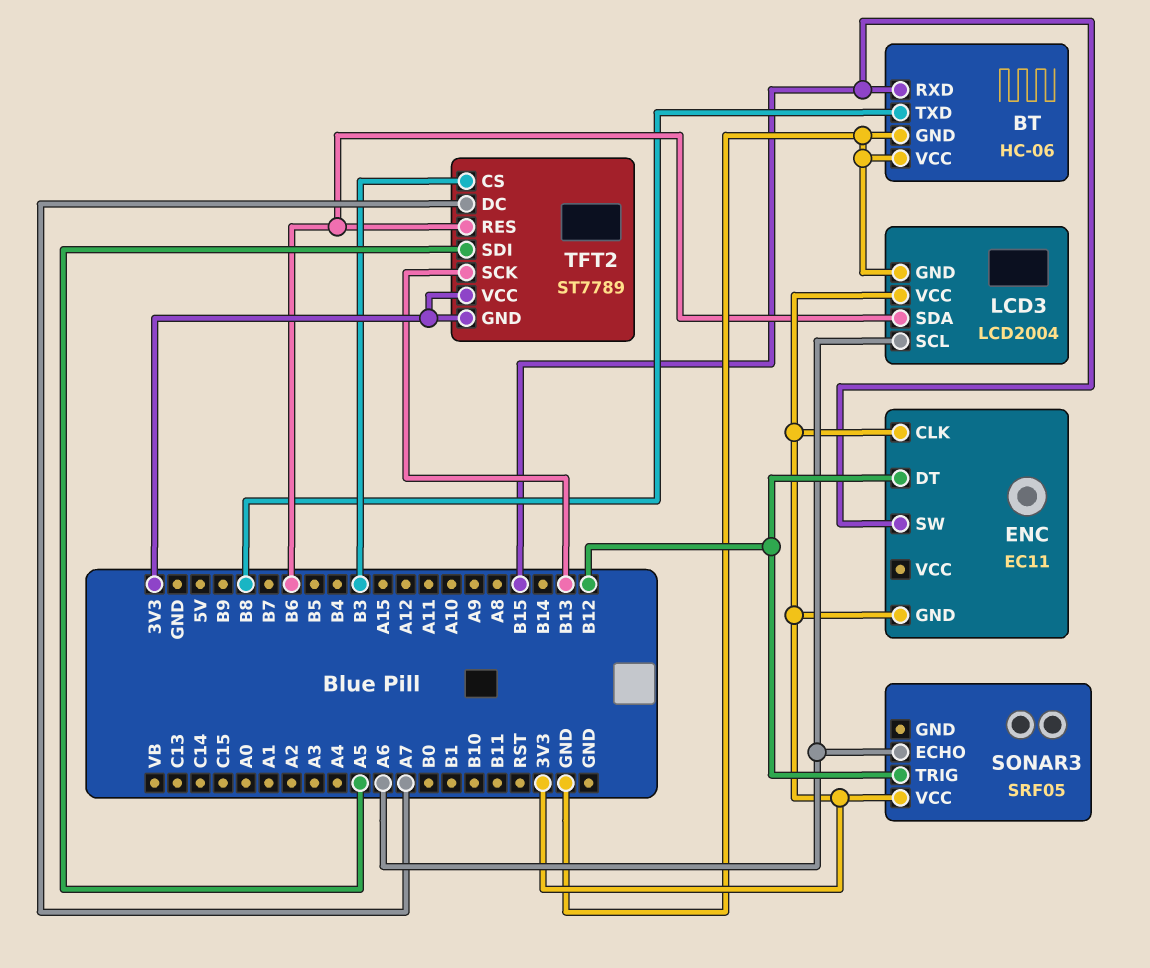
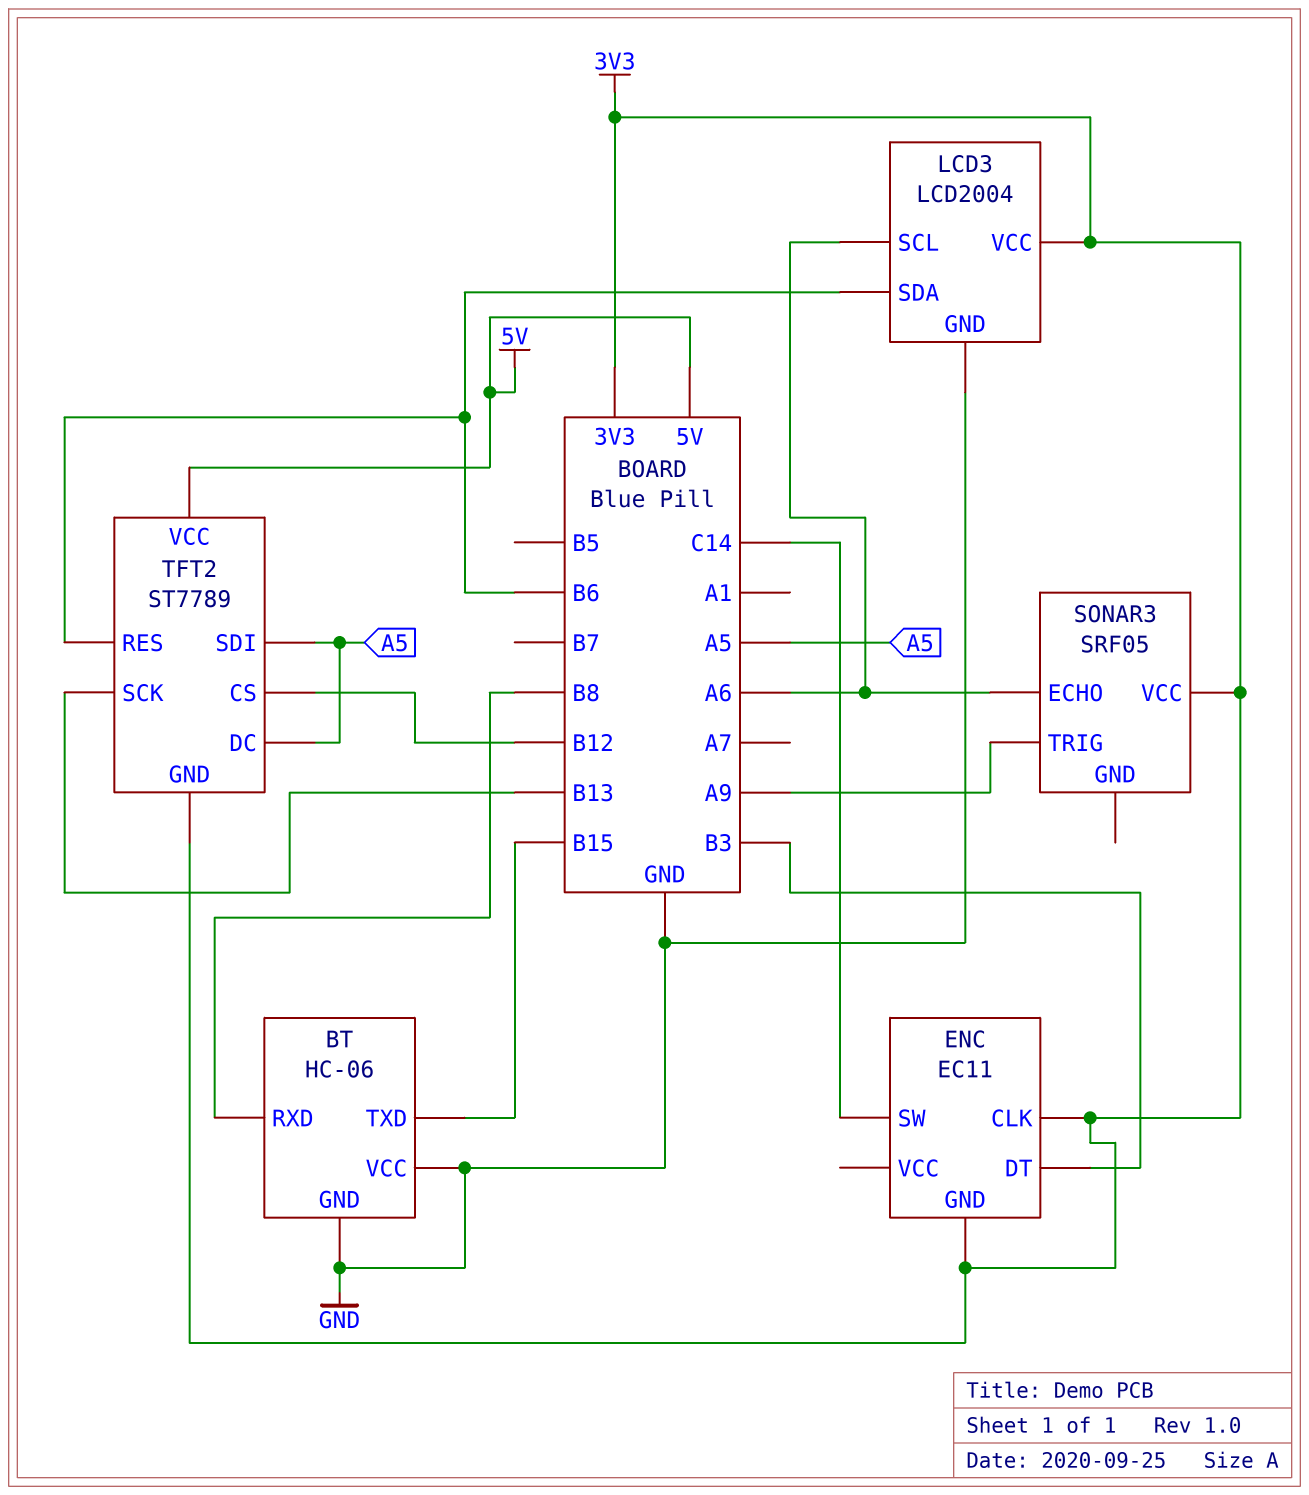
BT pin RXD: B15 -> B8
BT pin TXD: B8 -> B15
ENC pin DT: B12 -> B3
ENC pin SW: B15 -> C14
SONAR3 pin TRIG: B12 -> A9
TFT2 pin CS: B3 -> B12
TFT2 pin DC: A7 -> A5
TFT2 pin VCC: 3V3 -> 5V

